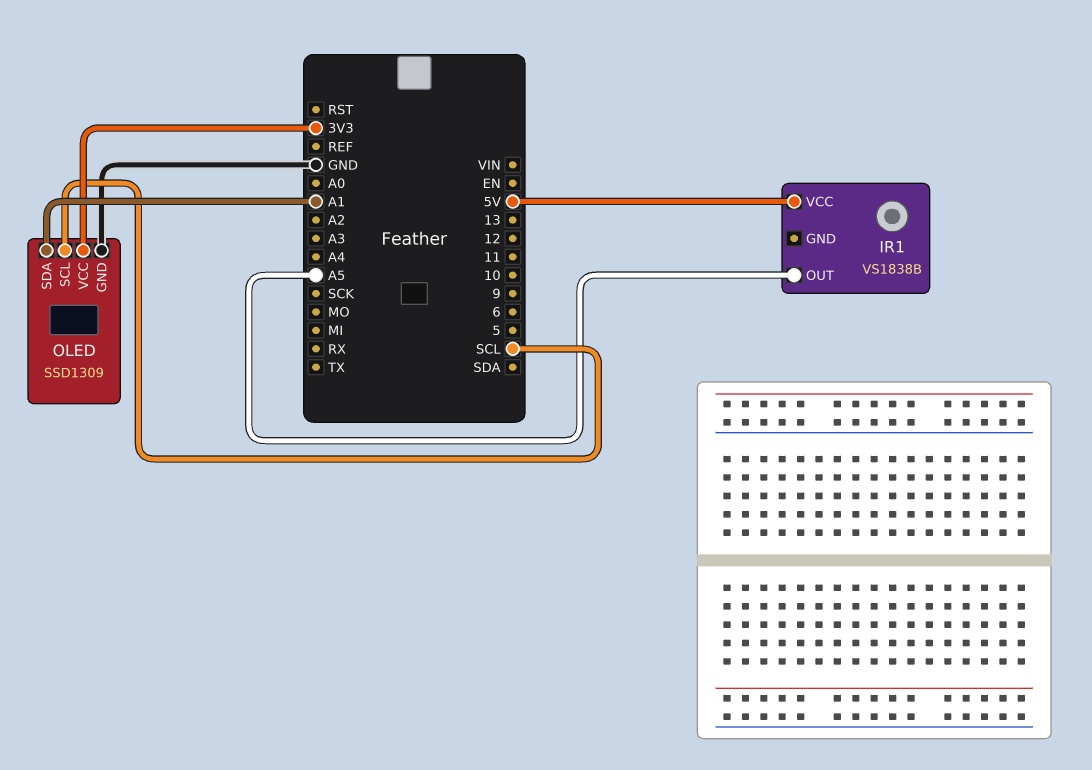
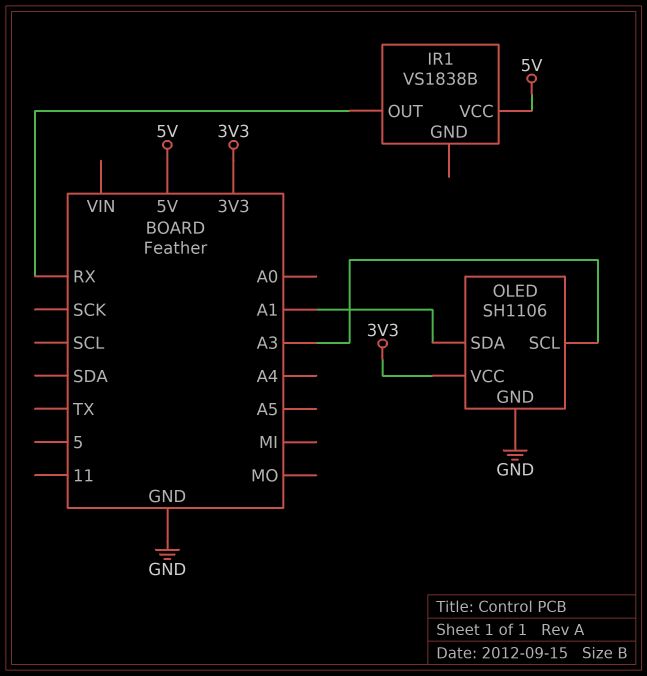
IR1 pin OUT: A5 -> RX
OLED: SSD1309 -> SH1106
OLED pin SCL: SCL -> A3

